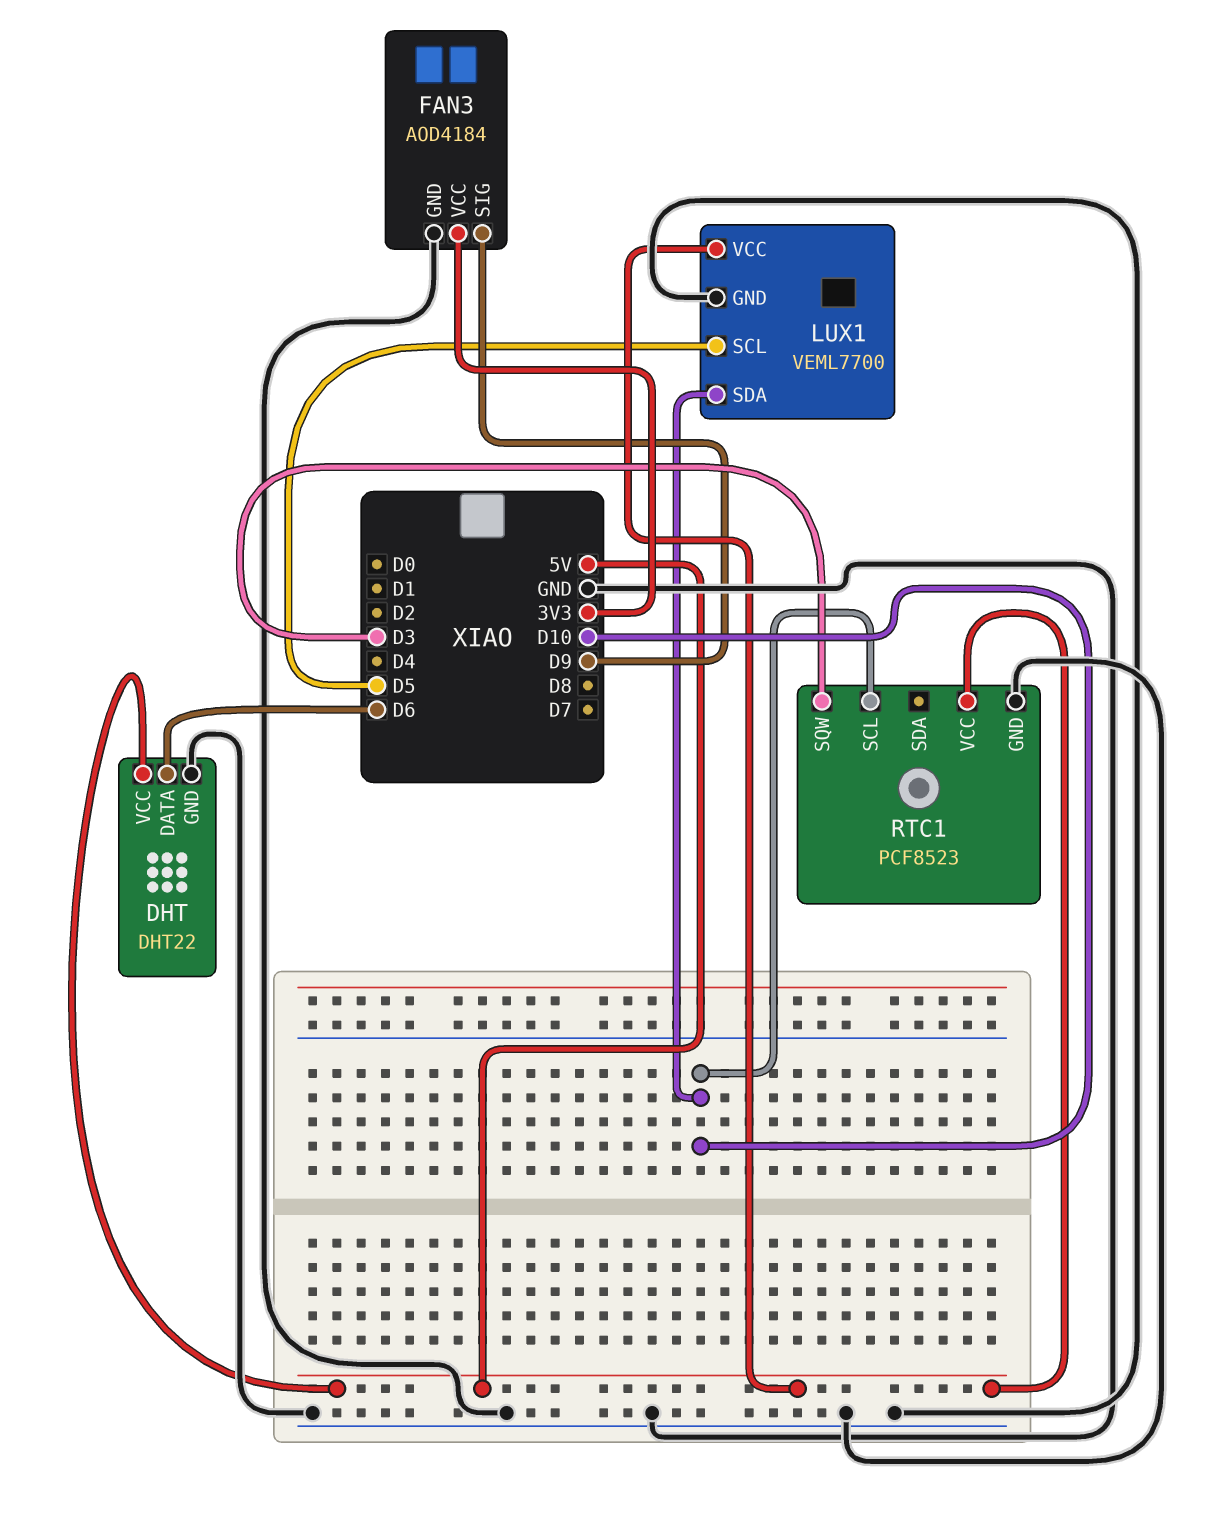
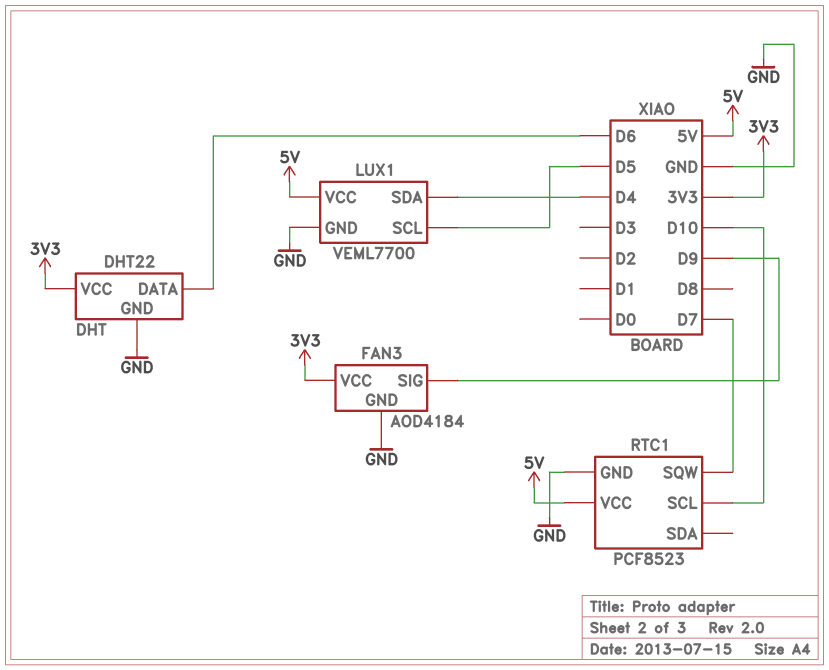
DHT pin VCC: 5V -> 3V3
LUX1 pin SDA: D10 -> D4
RTC1 pin SQW: D3 -> D7

